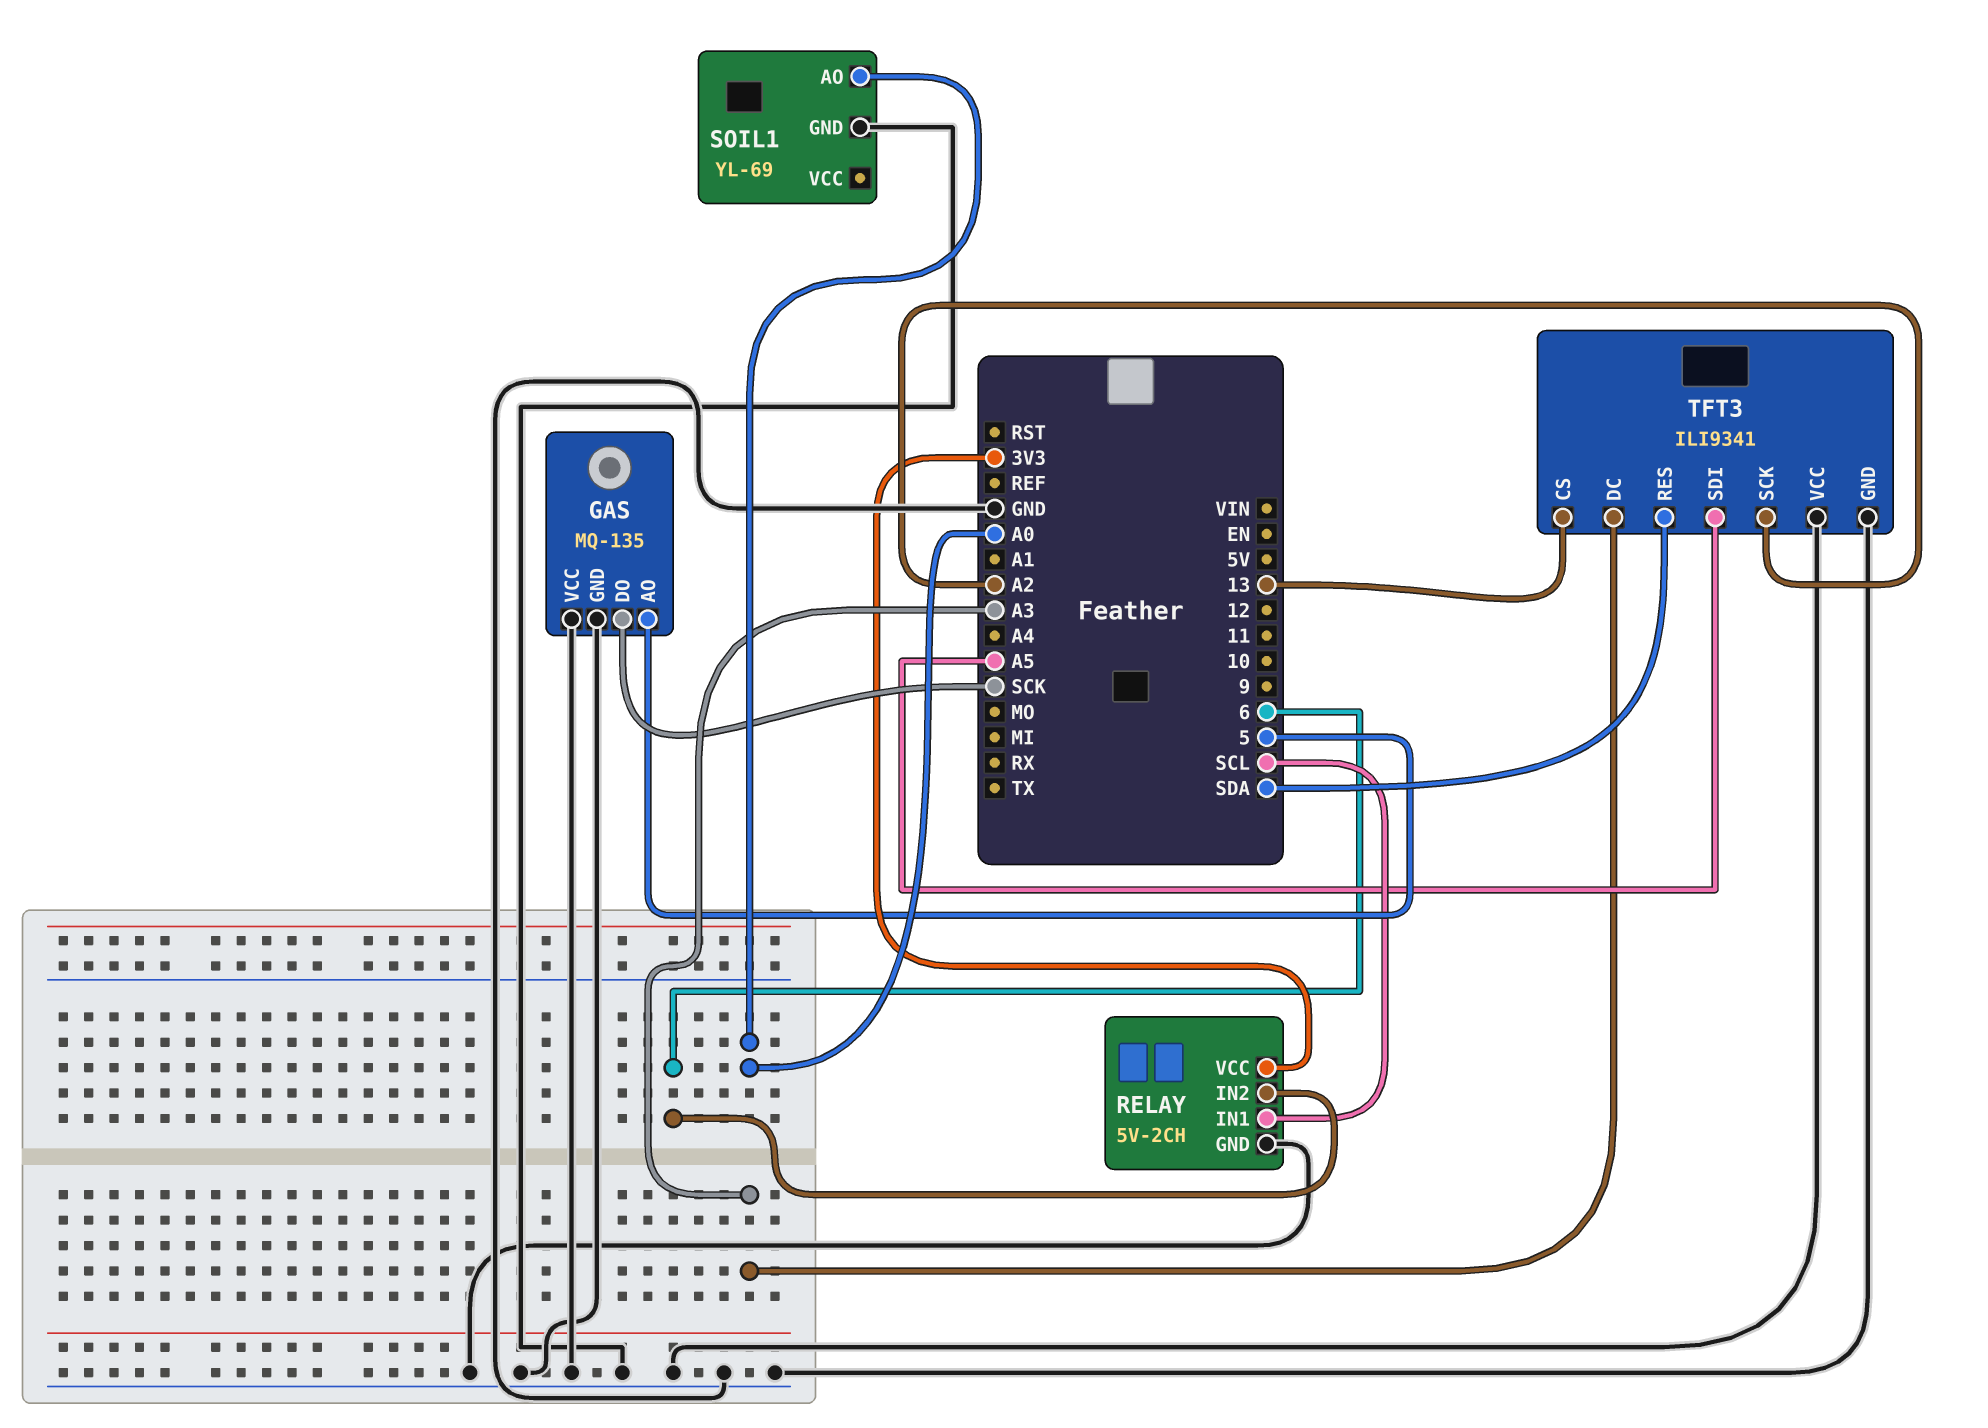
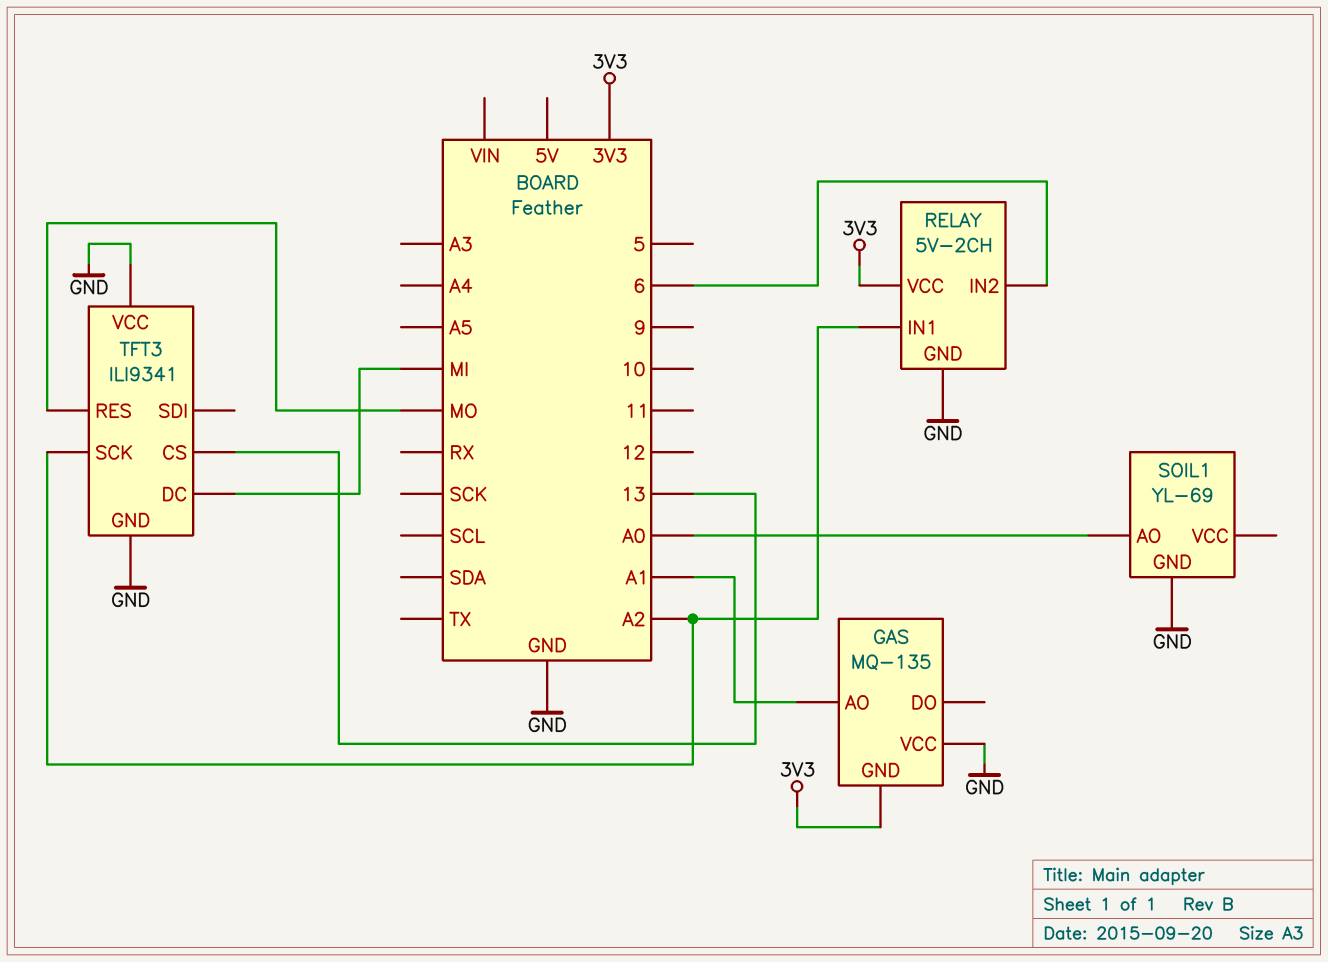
GAS pin AO: 5 -> A1
GAS pin DO: SCK -> none
GAS pin GND: GND -> 3V3
RELAY pin IN1: SCL -> A2
TFT3 pin DC: A3 -> MI
TFT3 pin RES: SDA -> MO
TFT3 pin SDI: A5 -> none

